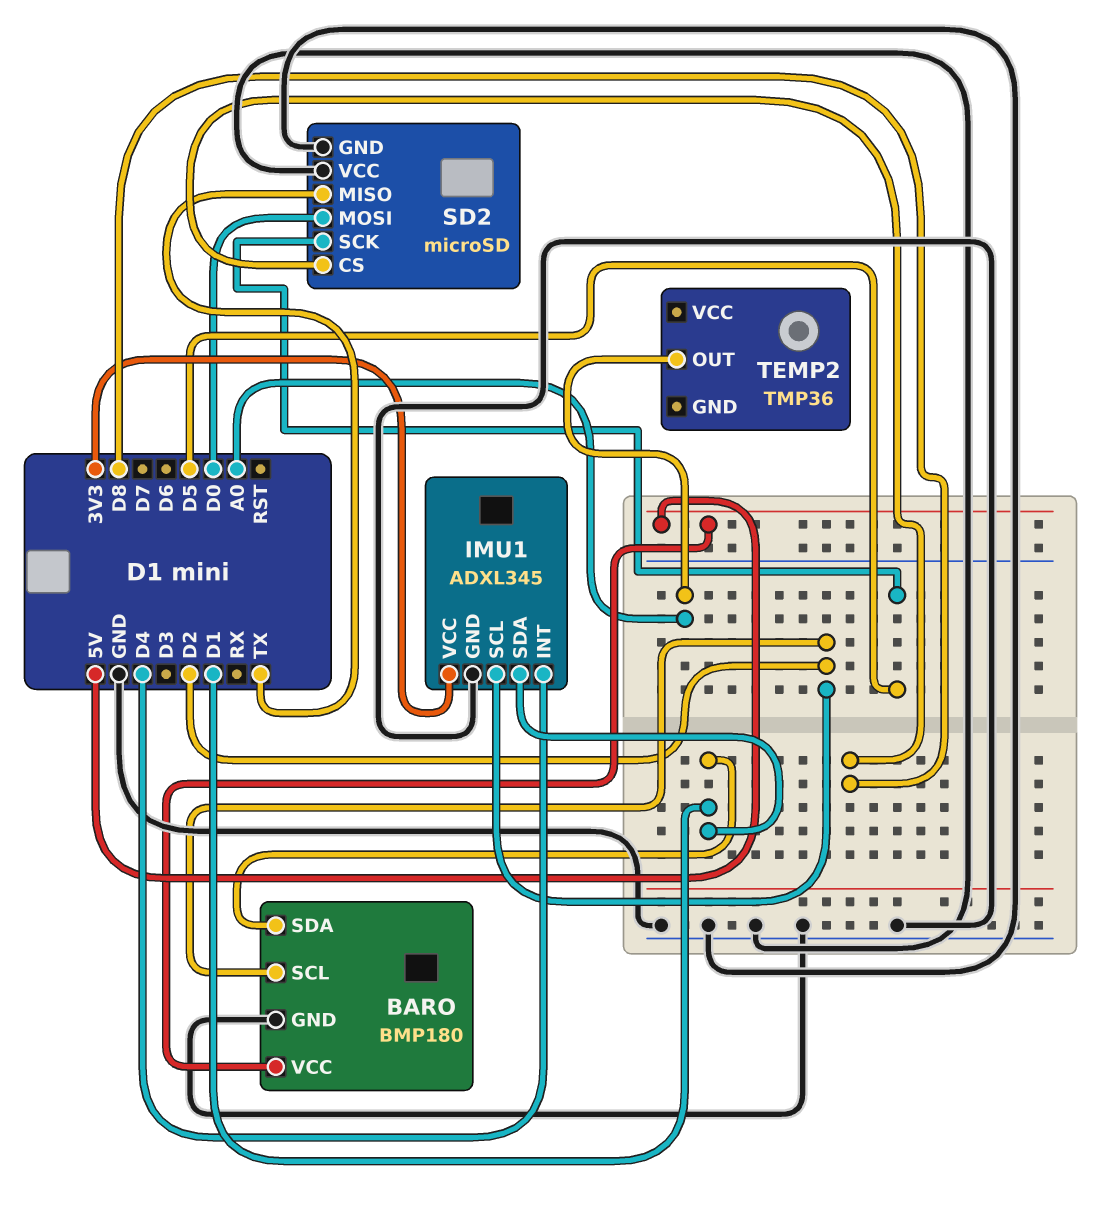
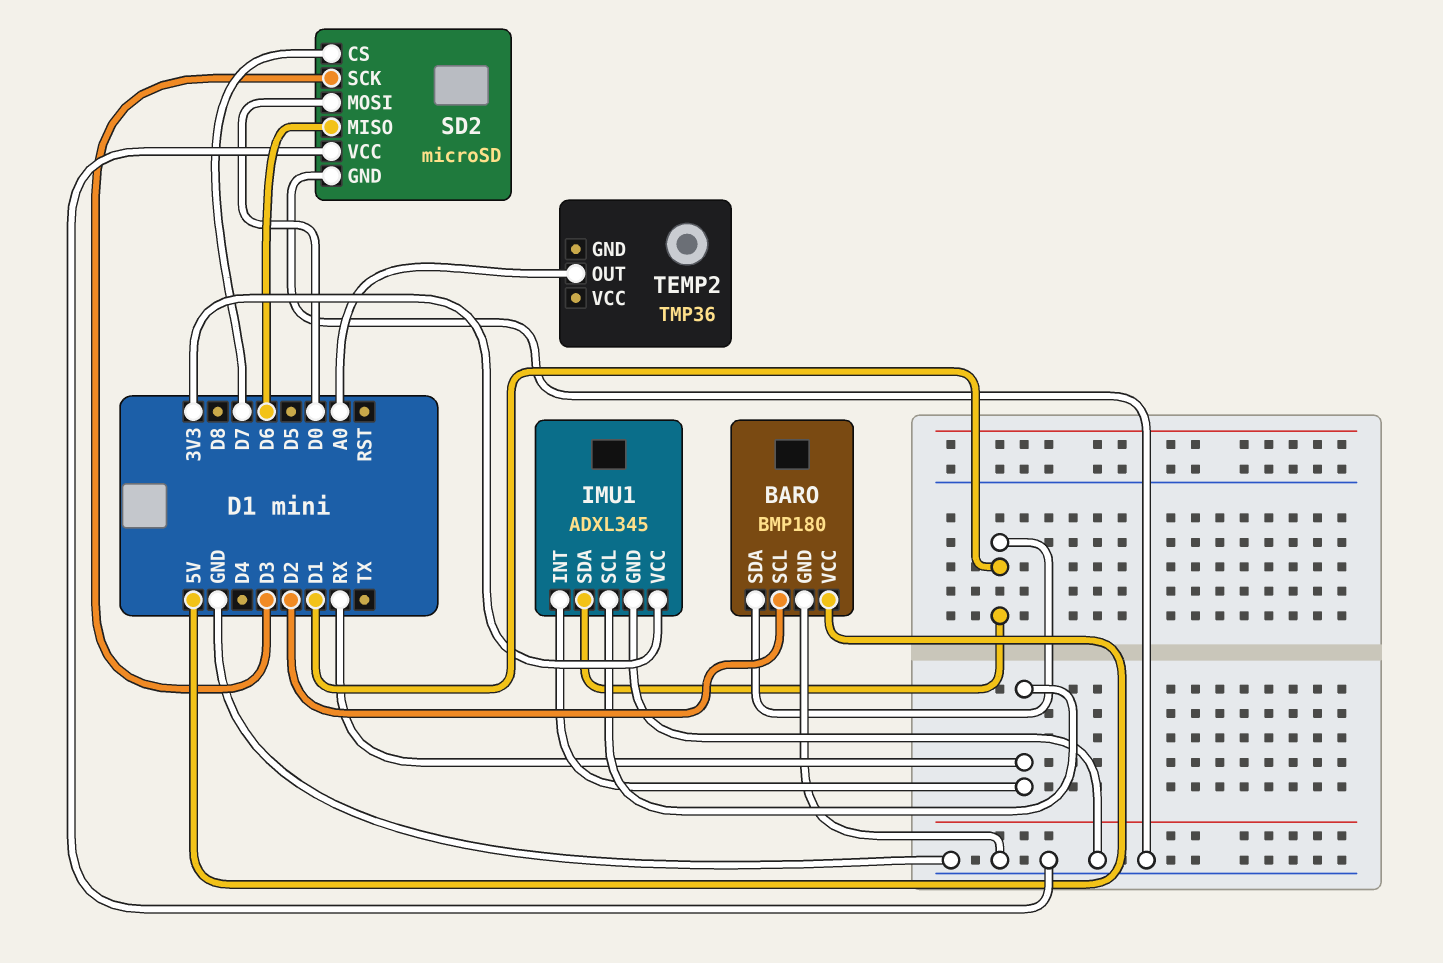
IMU1 pin INT: D4 -> RX
IMU1 pin SCL: D2 -> RX
SD2 pin CS: D8 -> D7
SD2 pin MISO: TX -> D6
SD2 pin SCK: D5 -> D3

